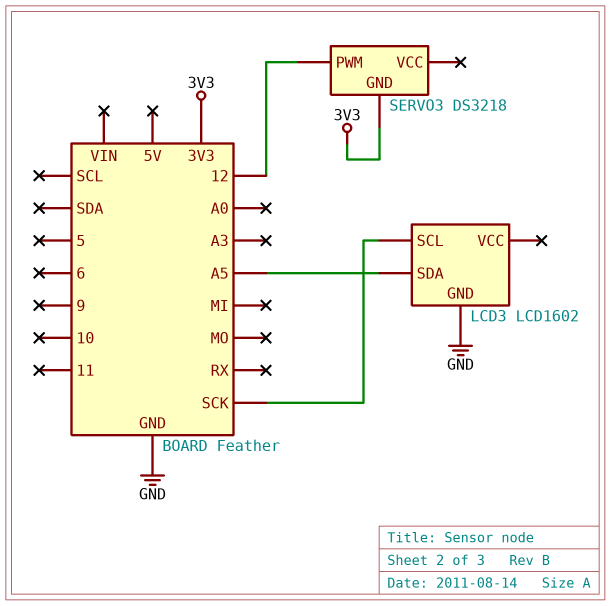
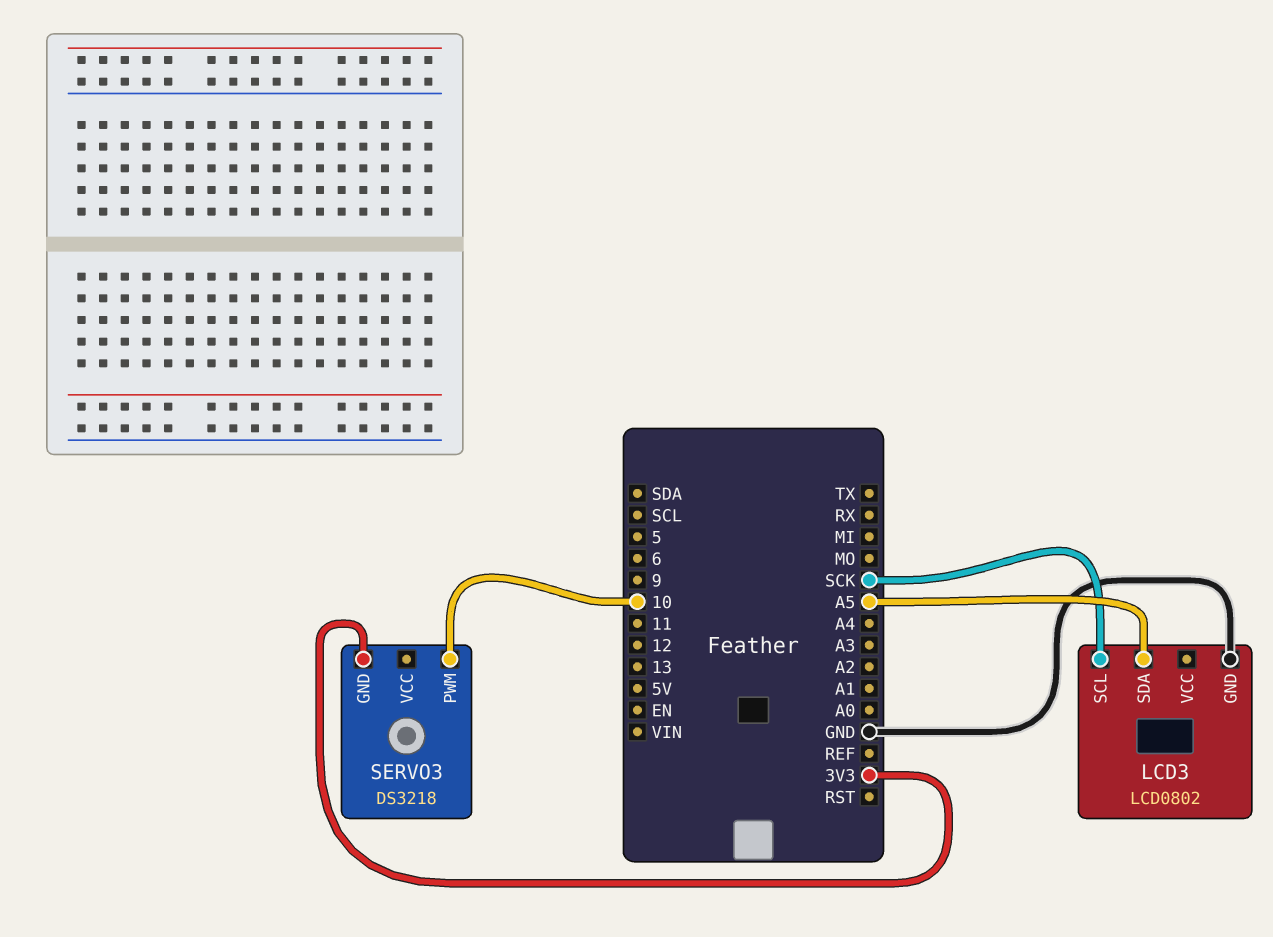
LCD3: LCD1602 -> LCD0802
SERVO3 pin PWM: 12 -> 10

